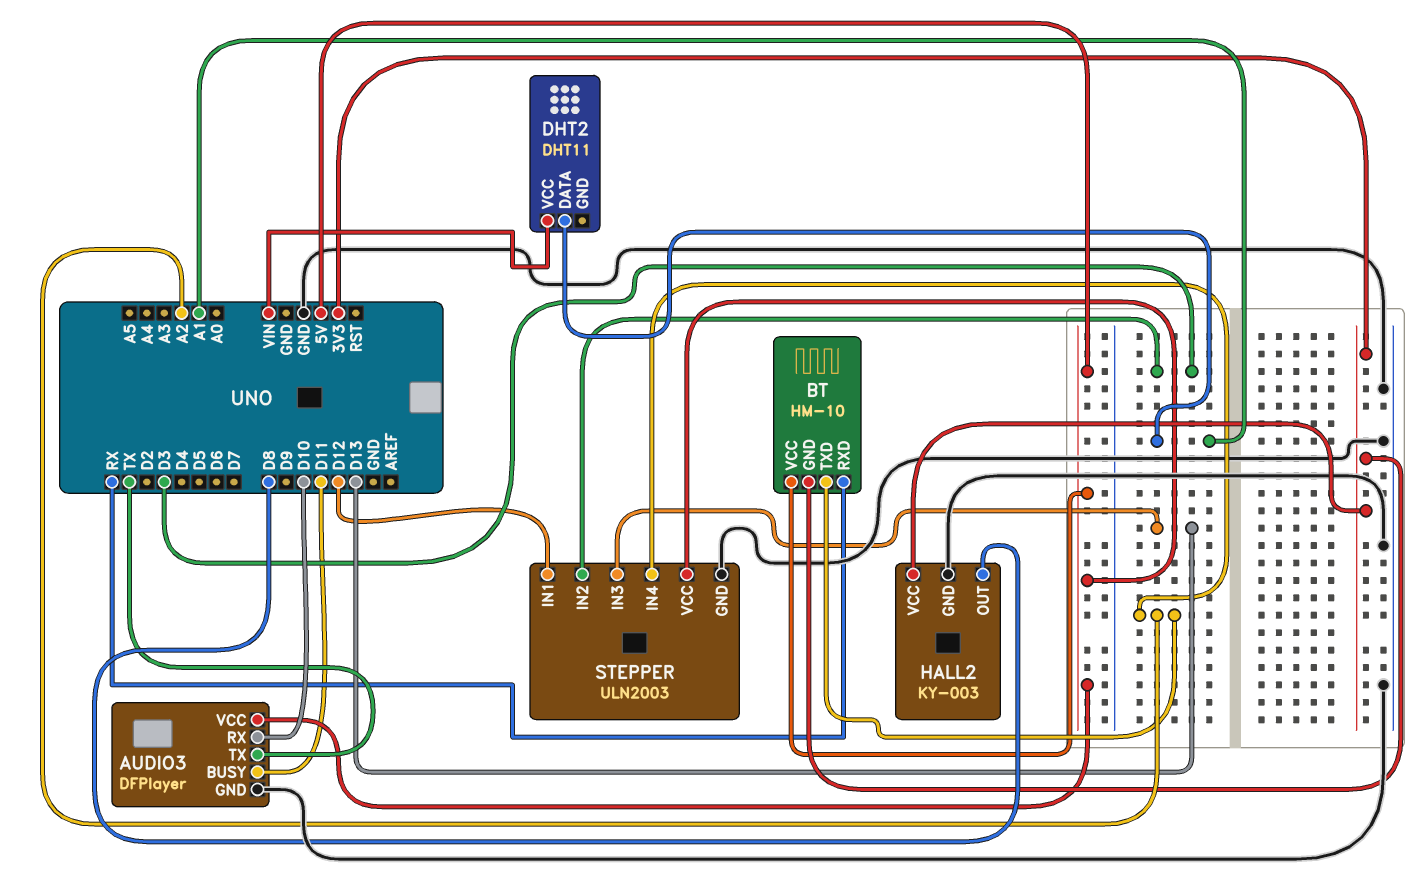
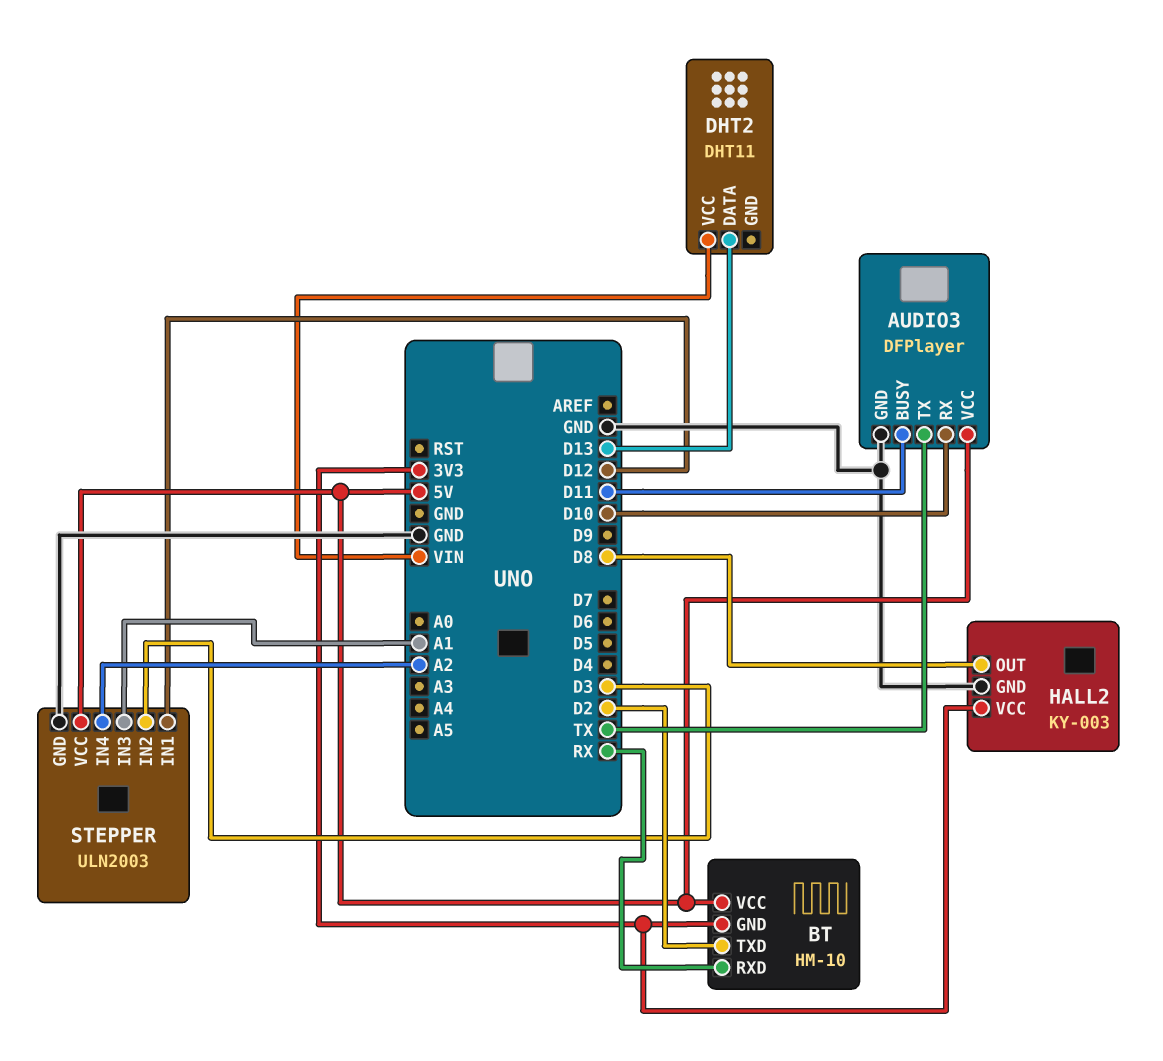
BT pin TXD: A2 -> D2
DHT2 pin DATA: A1 -> D13
STEPPER pin IN3: D13 -> A1

